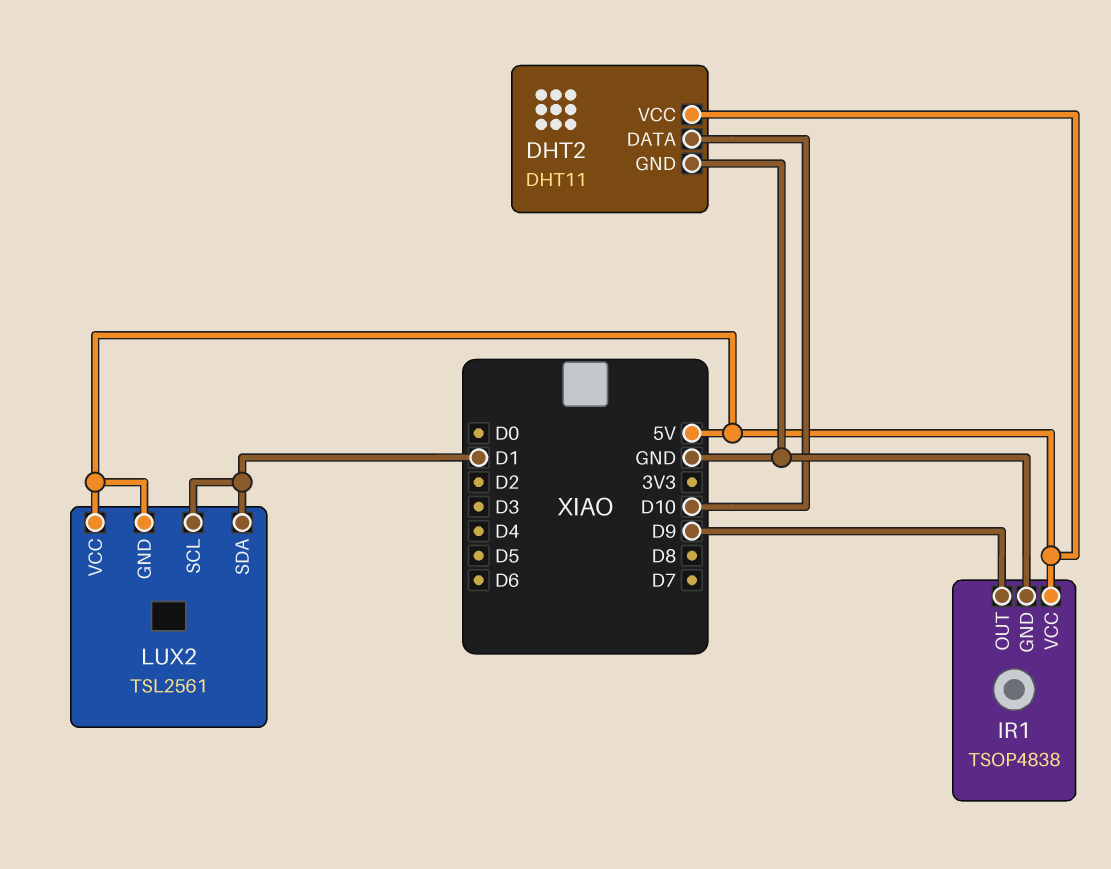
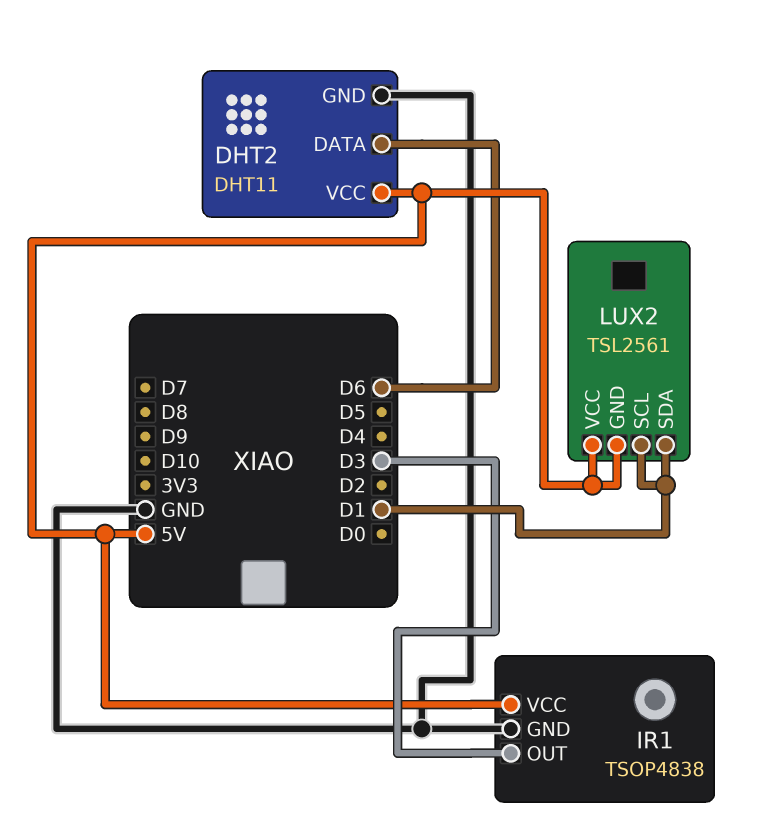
DHT2 pin DATA: D10 -> D6
IR1 pin OUT: D9 -> D3

